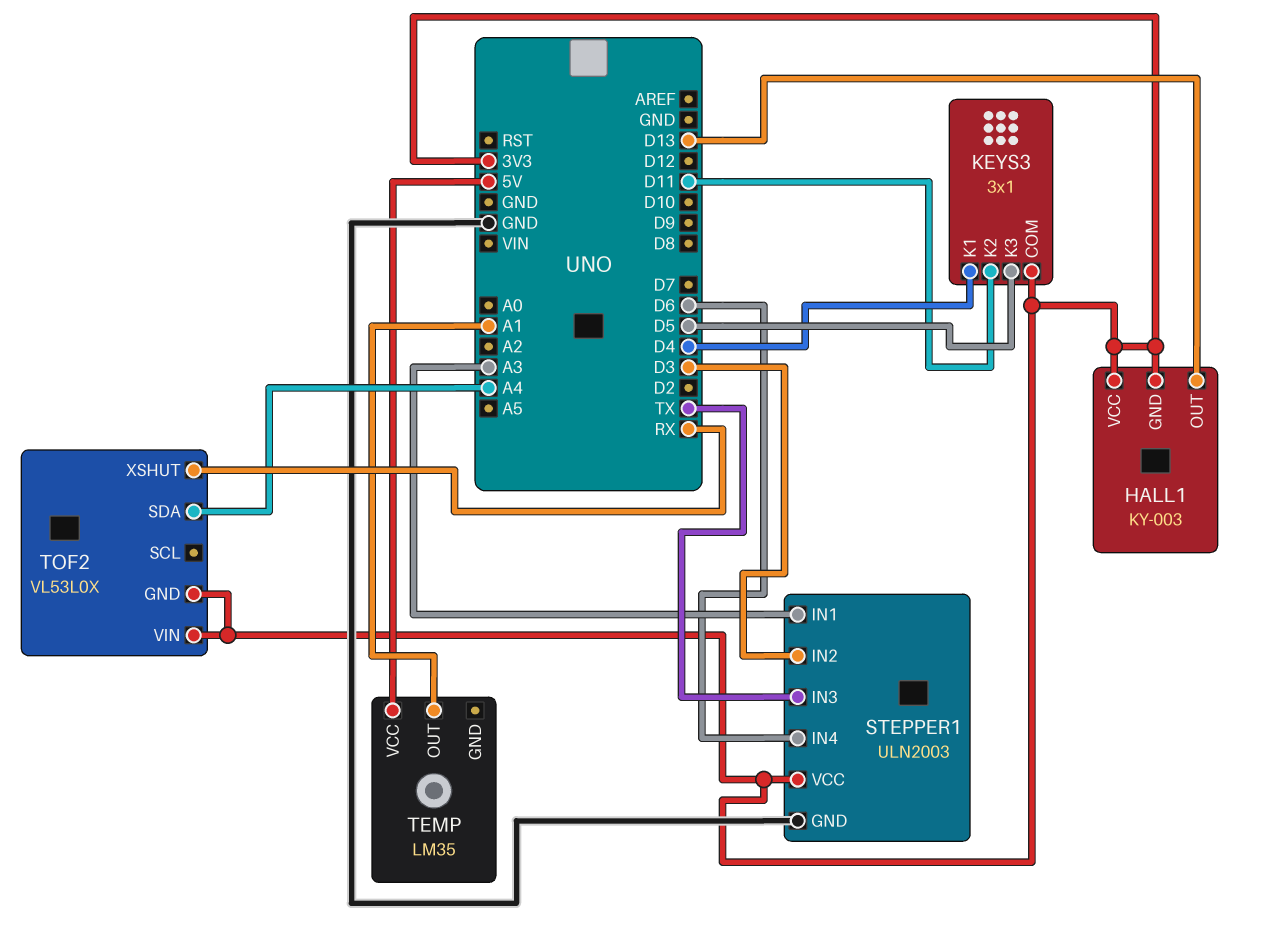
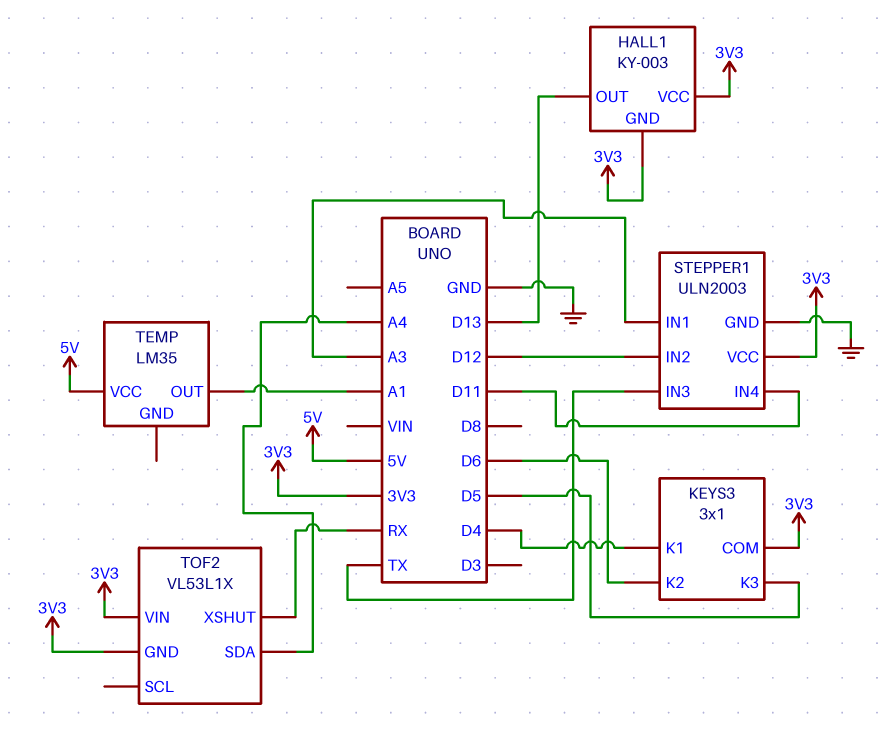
KEYS3 pin K2: D11 -> D6
STEPPER1 pin IN2: D3 -> D12
STEPPER1 pin IN4: D6 -> D11
TOF2: VL53L0X -> VL53L1X

